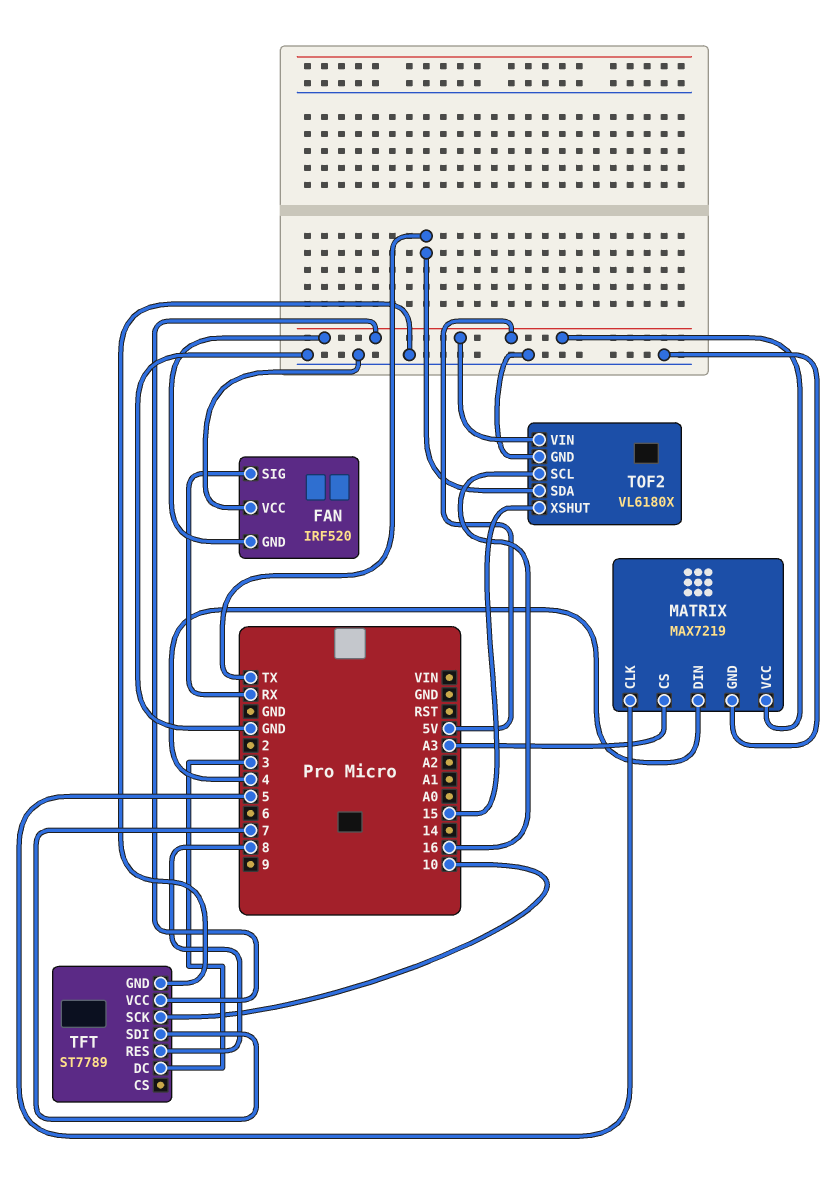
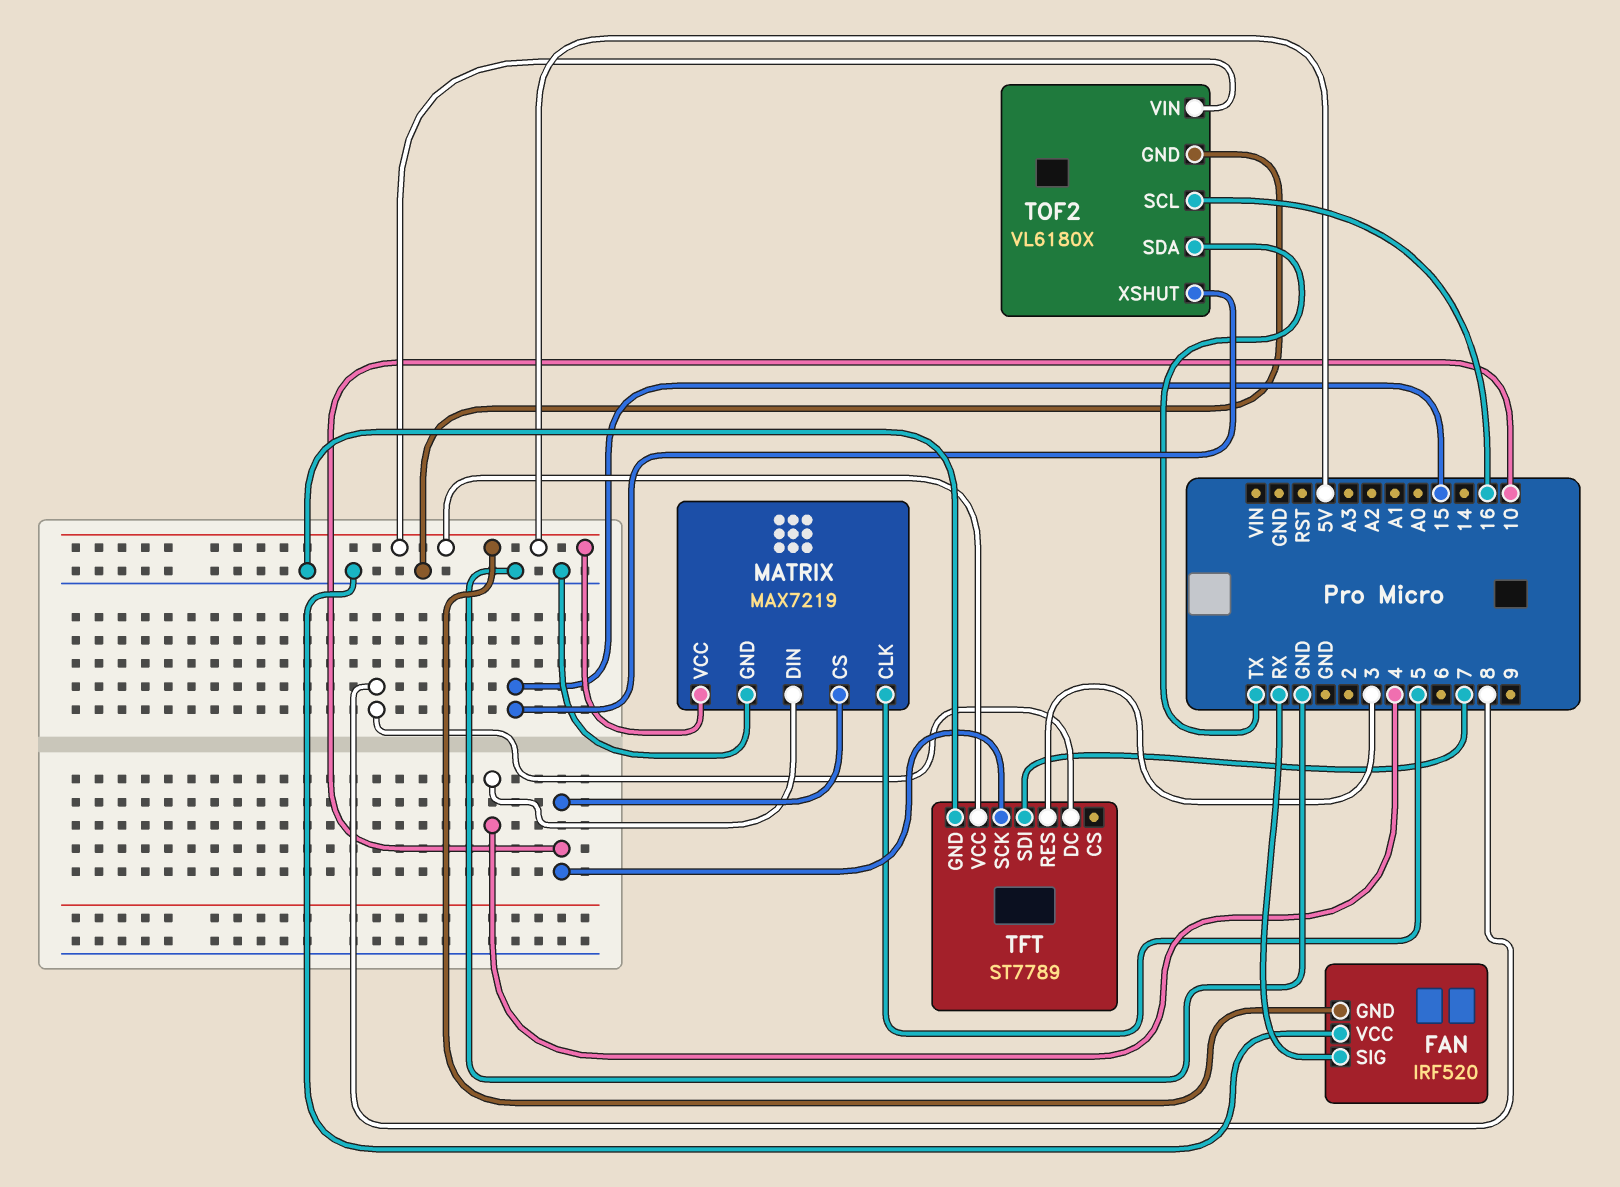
MATRIX pin CS: A3 -> 10
TFT pin DC: 3 -> 8
TFT pin RES: 8 -> 3

